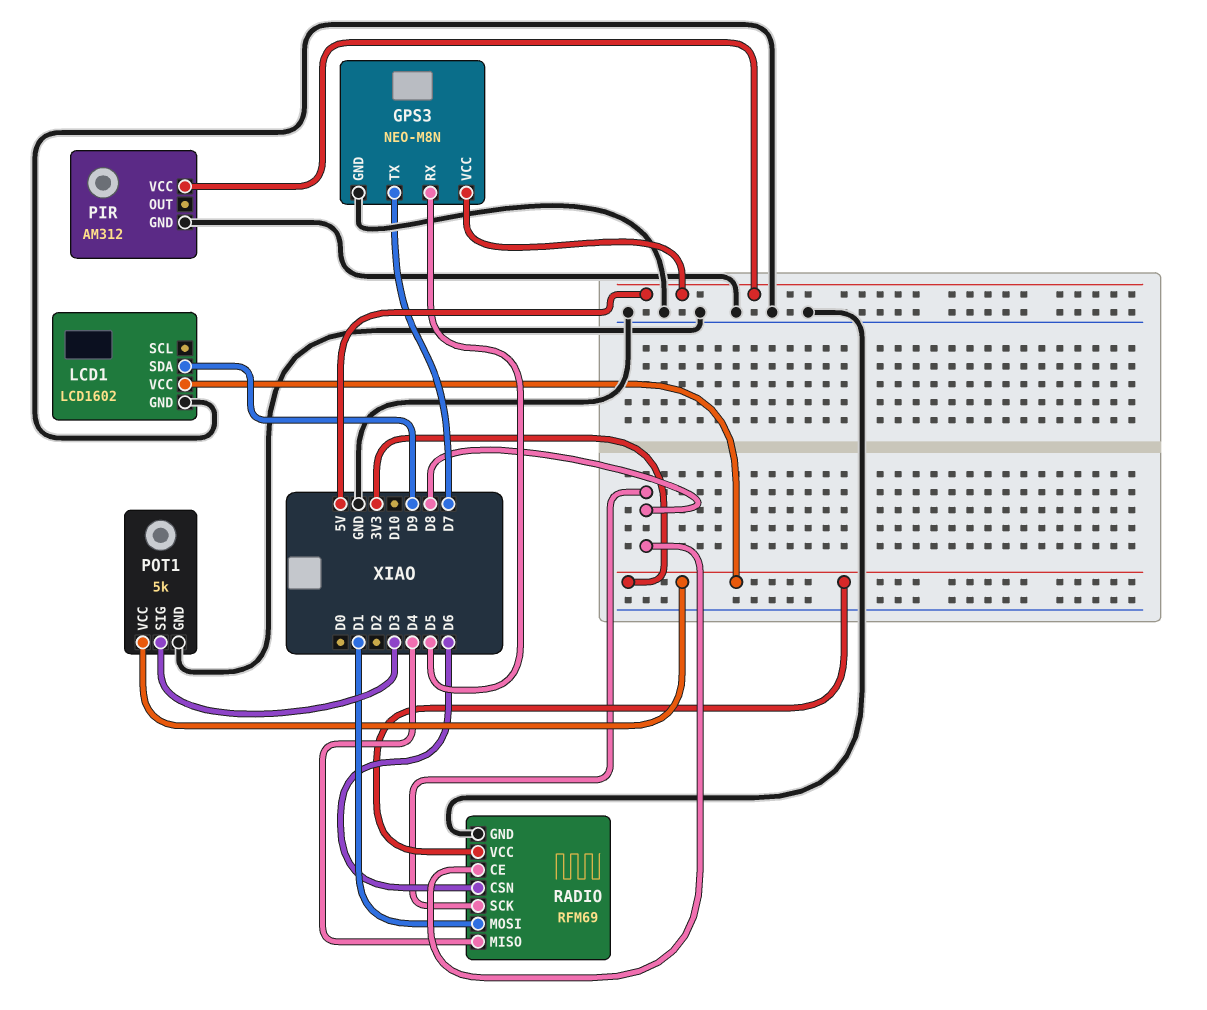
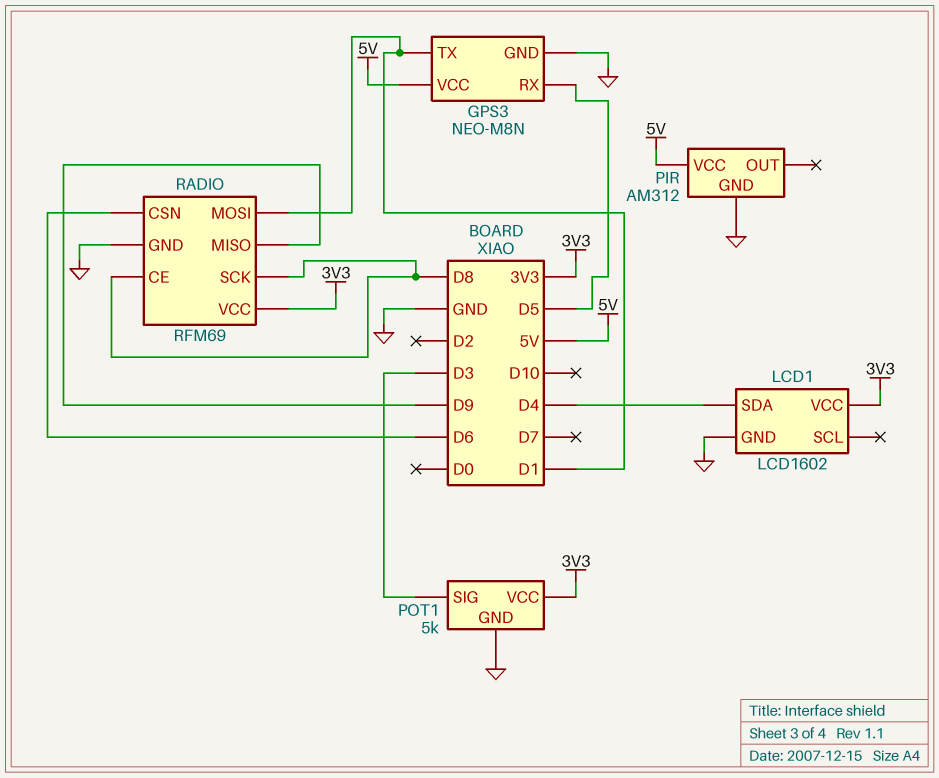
GPS3 pin TX: D7 -> D1
LCD1 pin SDA: D9 -> D4
RADIO pin MISO: D4 -> D9

